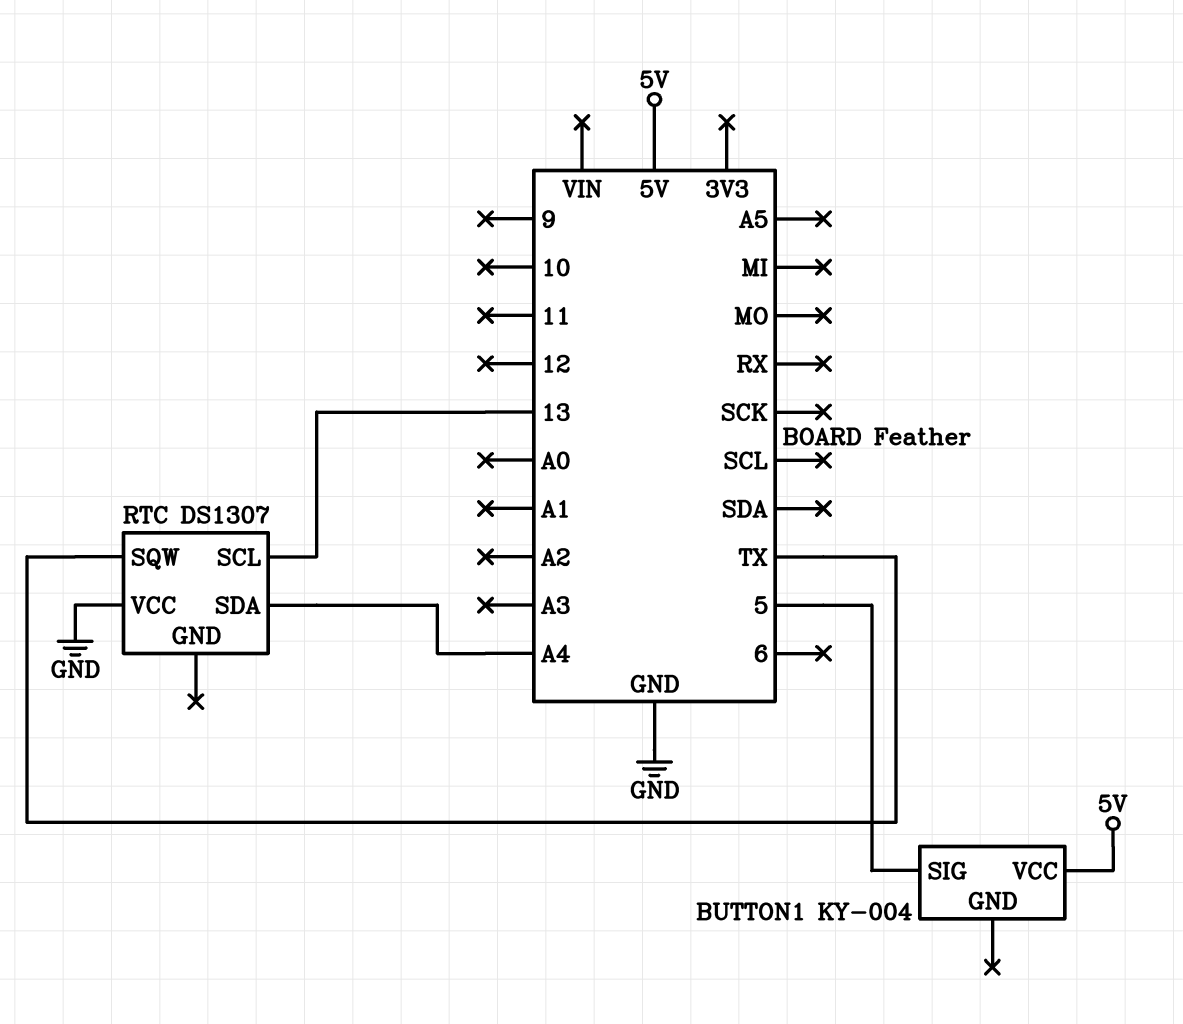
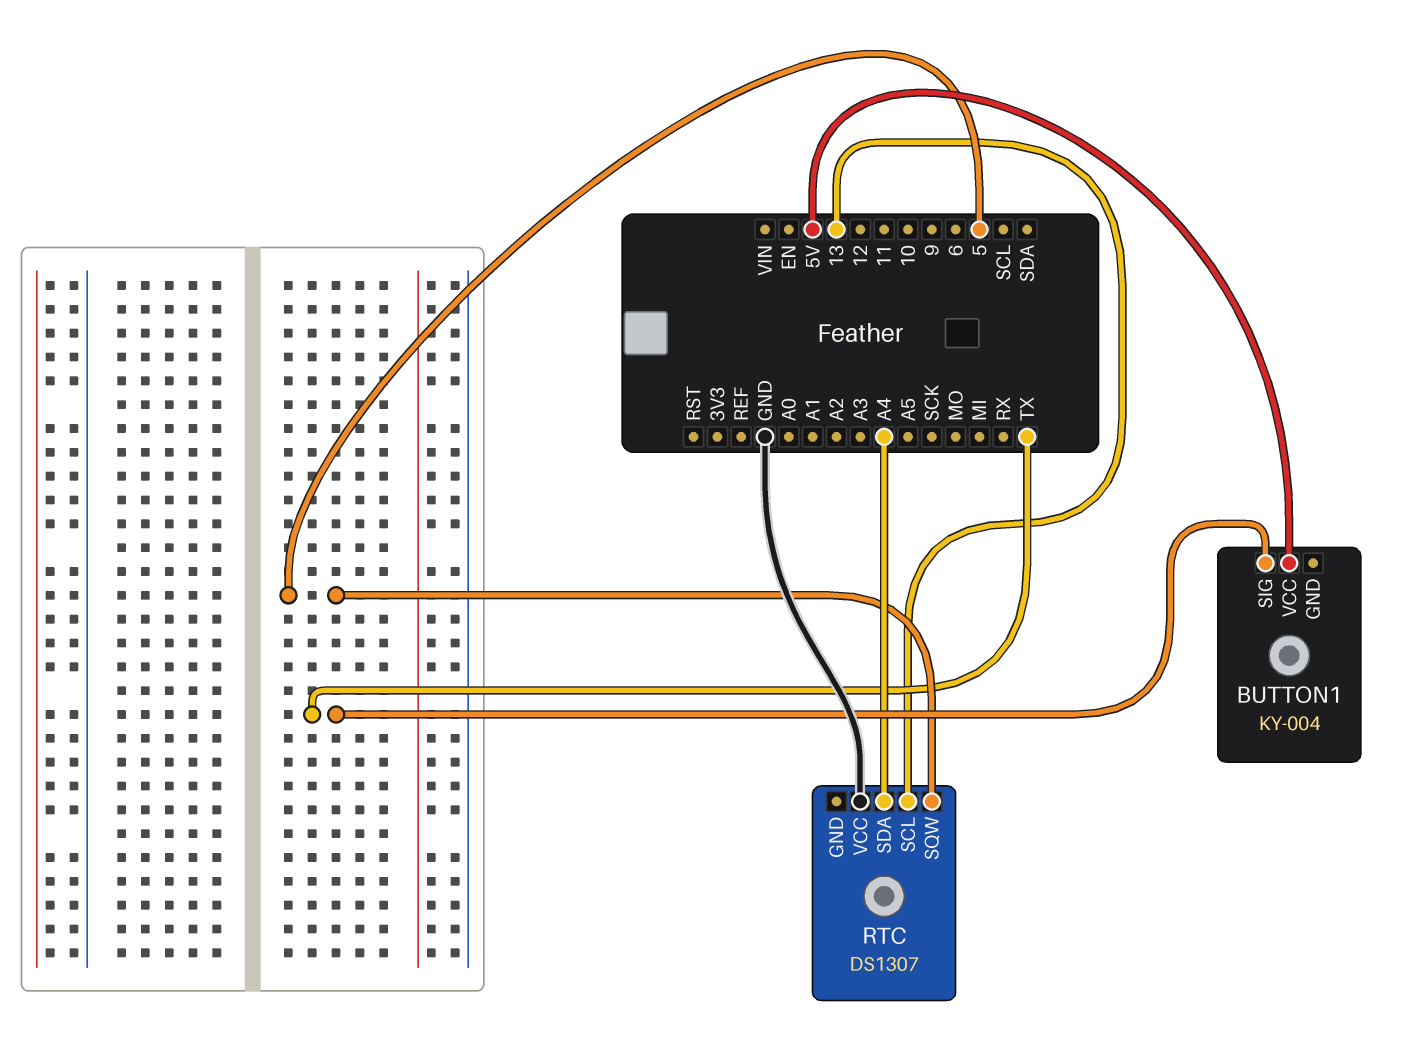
BUTTON1 pin SIG: 5 -> TX
RTC pin SQW: TX -> 5

